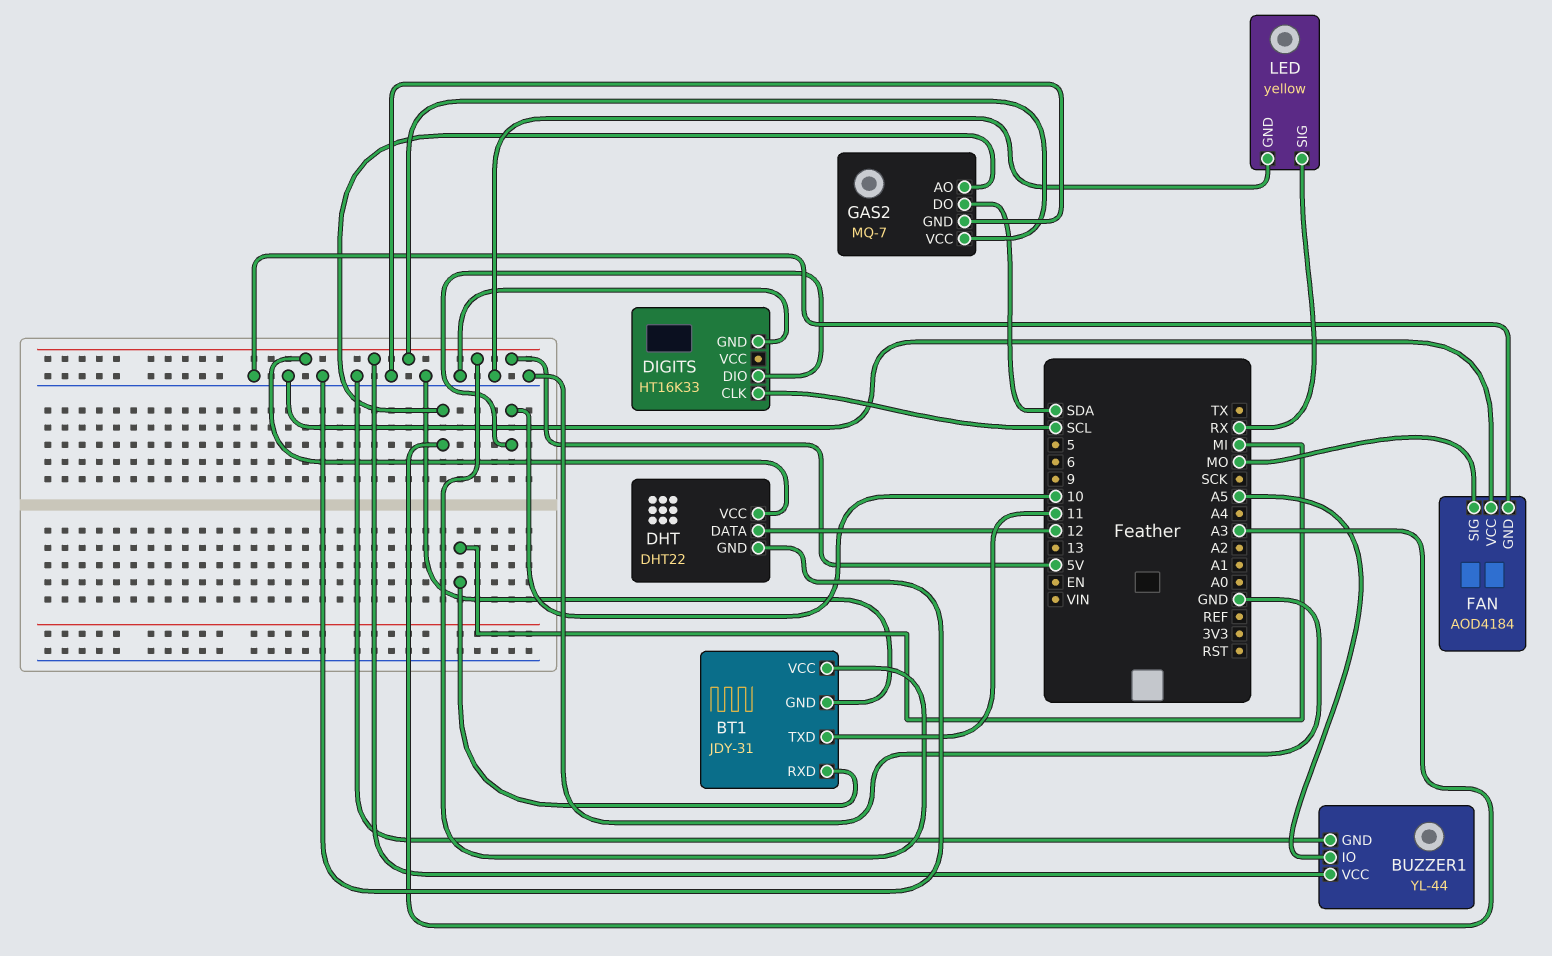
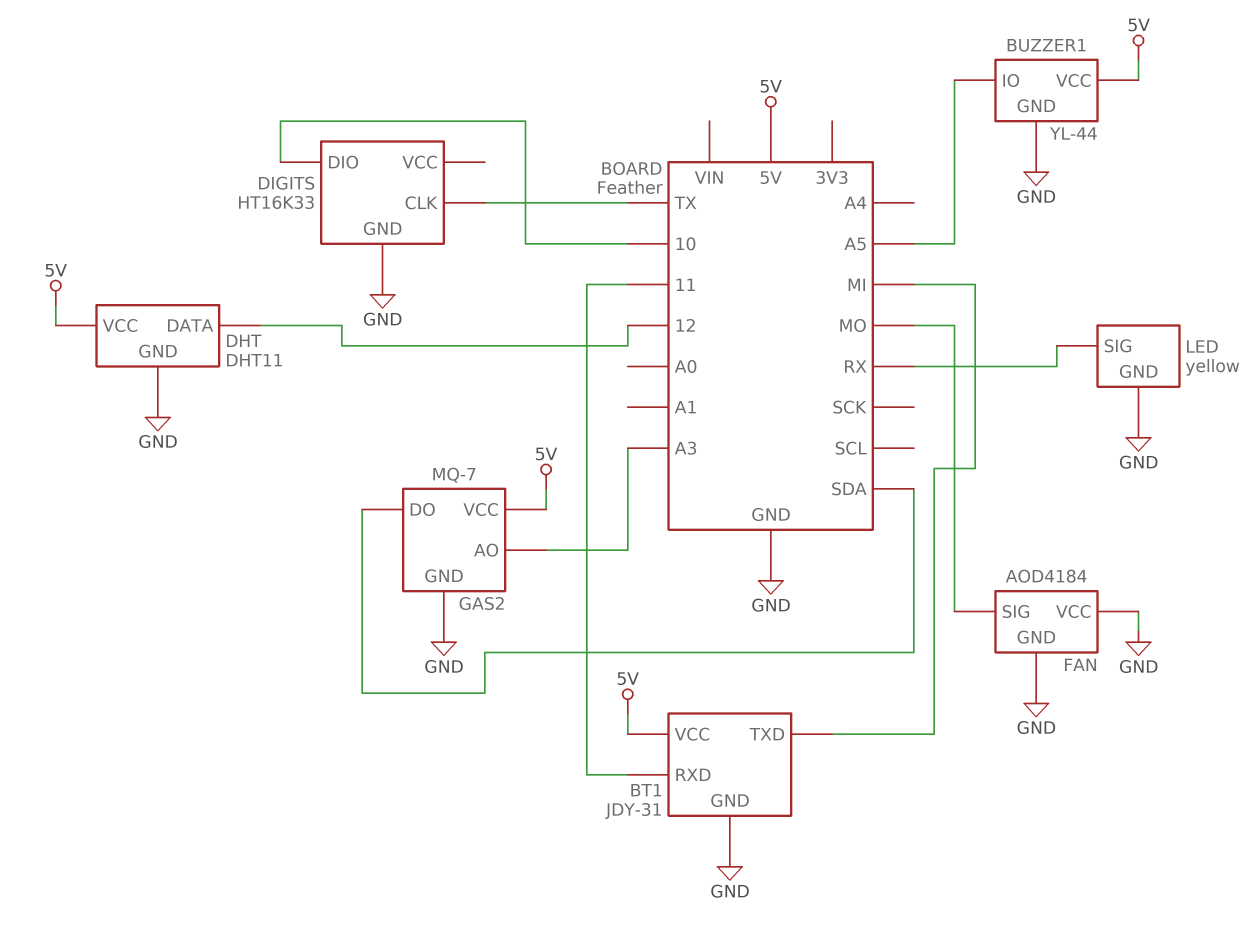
BT1 pin RXD: MI -> 11
BT1 pin TXD: 11 -> MI
DHT: DHT22 -> DHT11
DIGITS pin CLK: SCL -> TX

